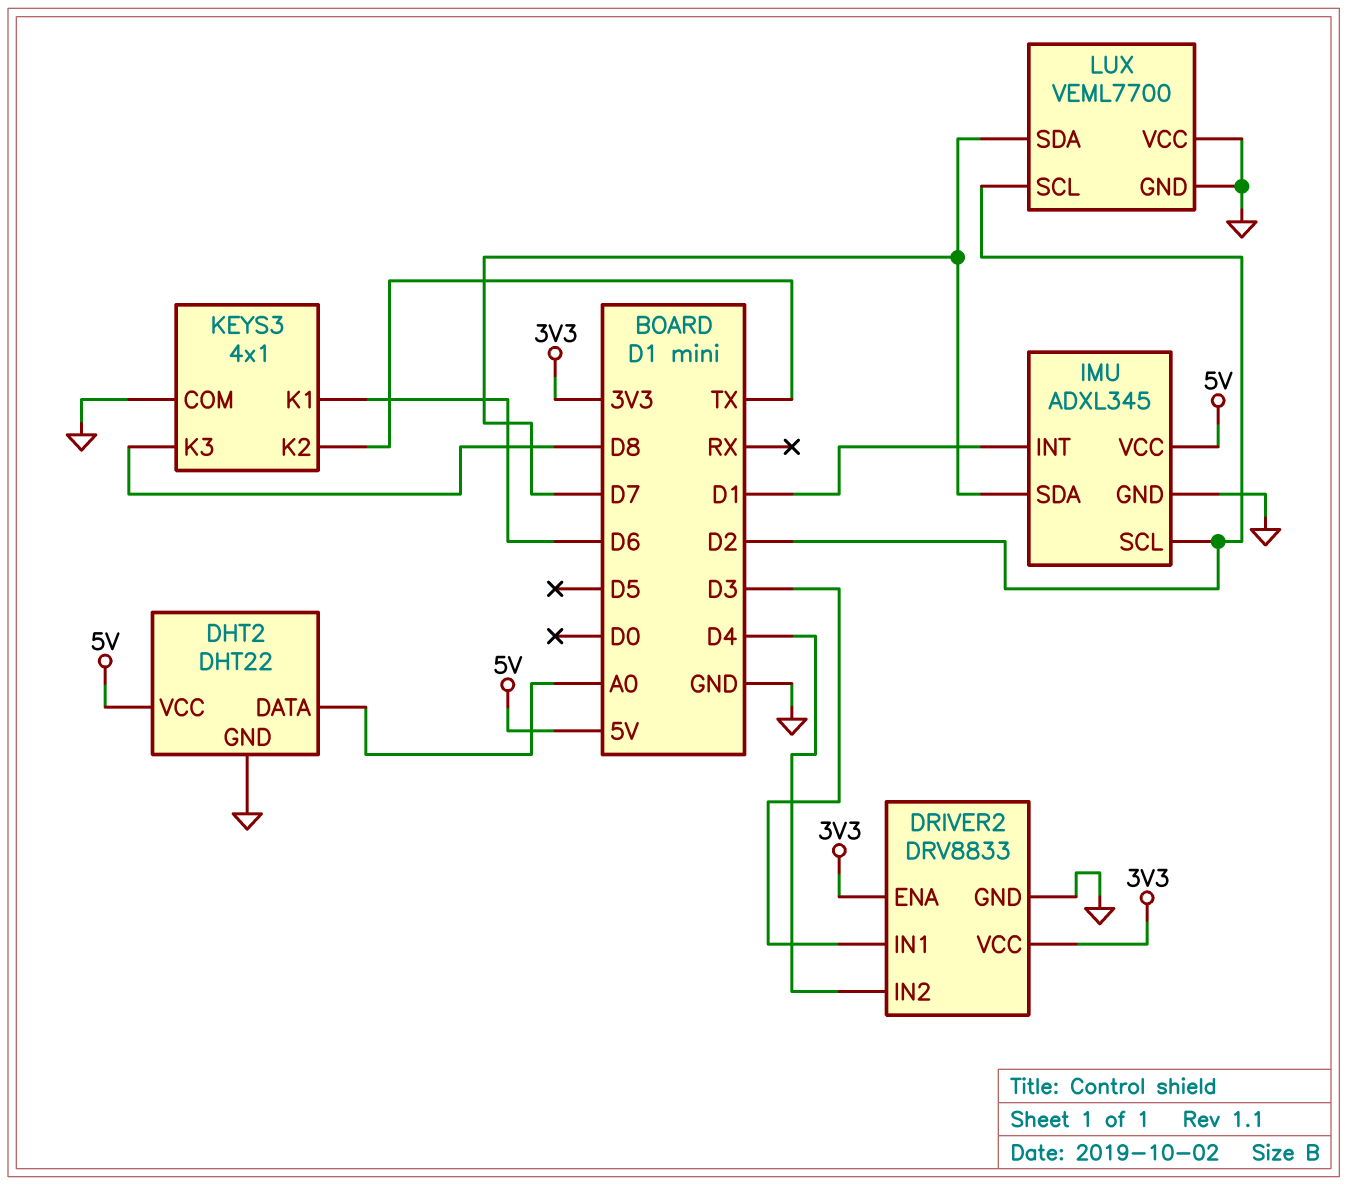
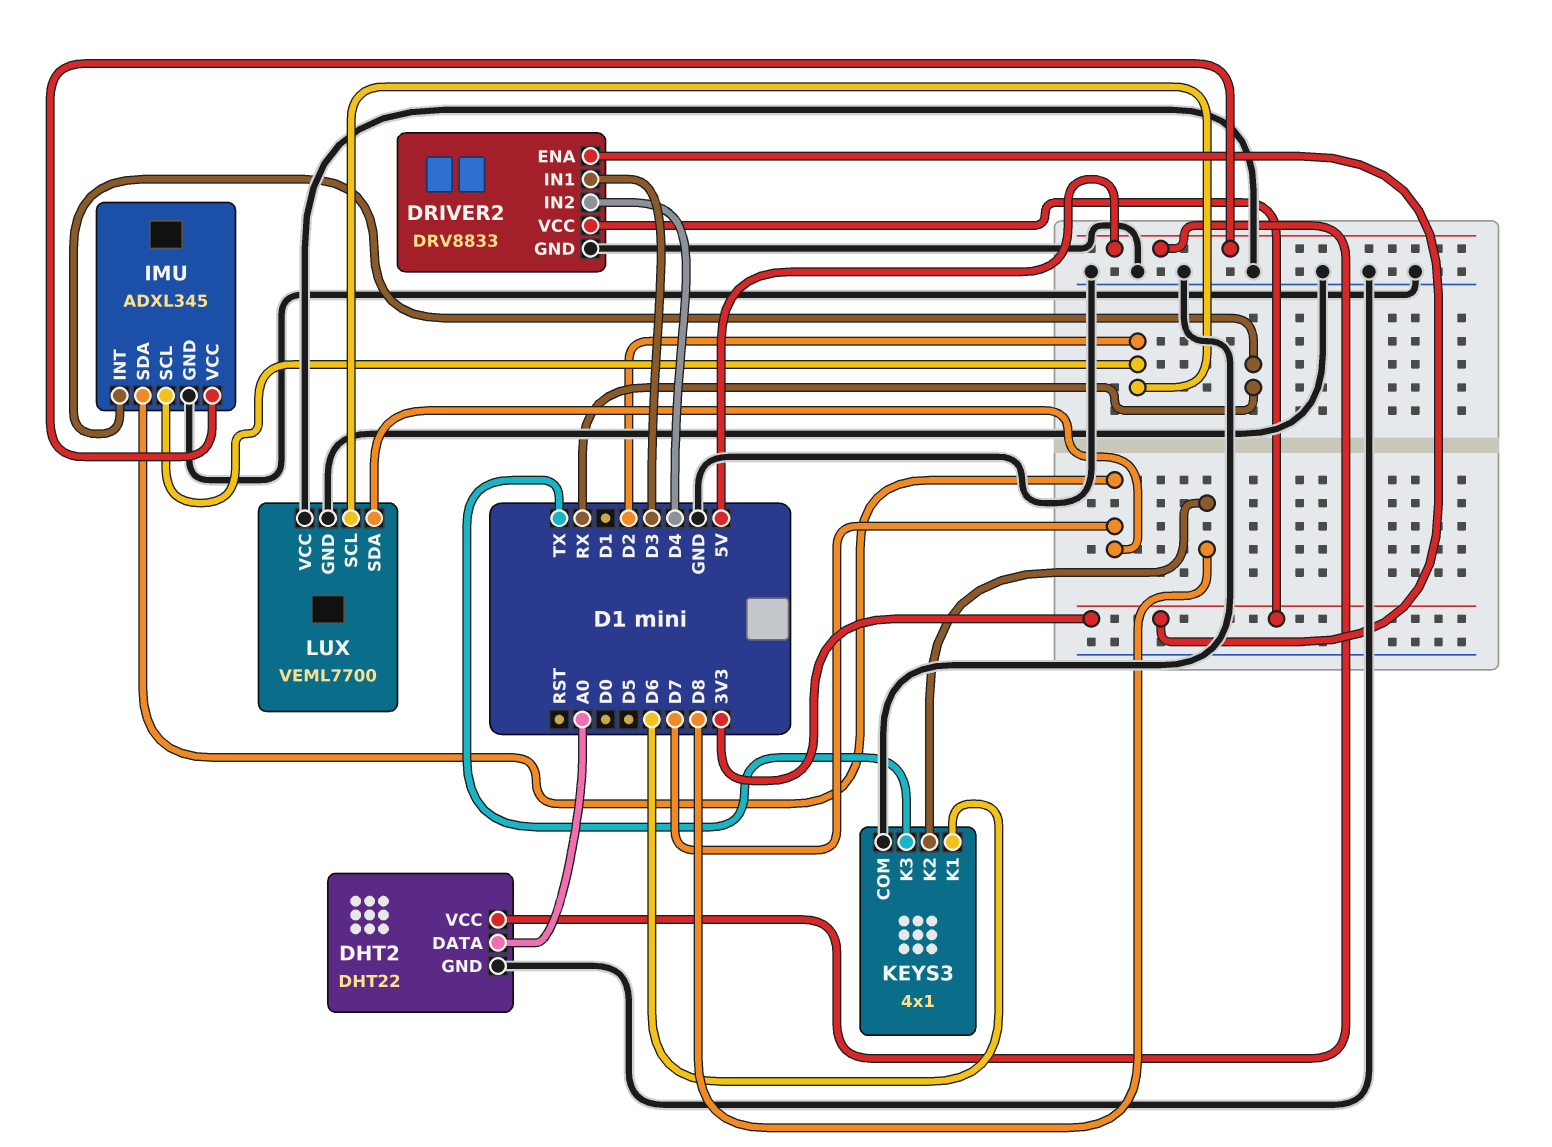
IMU pin INT: D1 -> RX
KEYS3 pin K2: TX -> D8
KEYS3 pin K3: D8 -> TX

